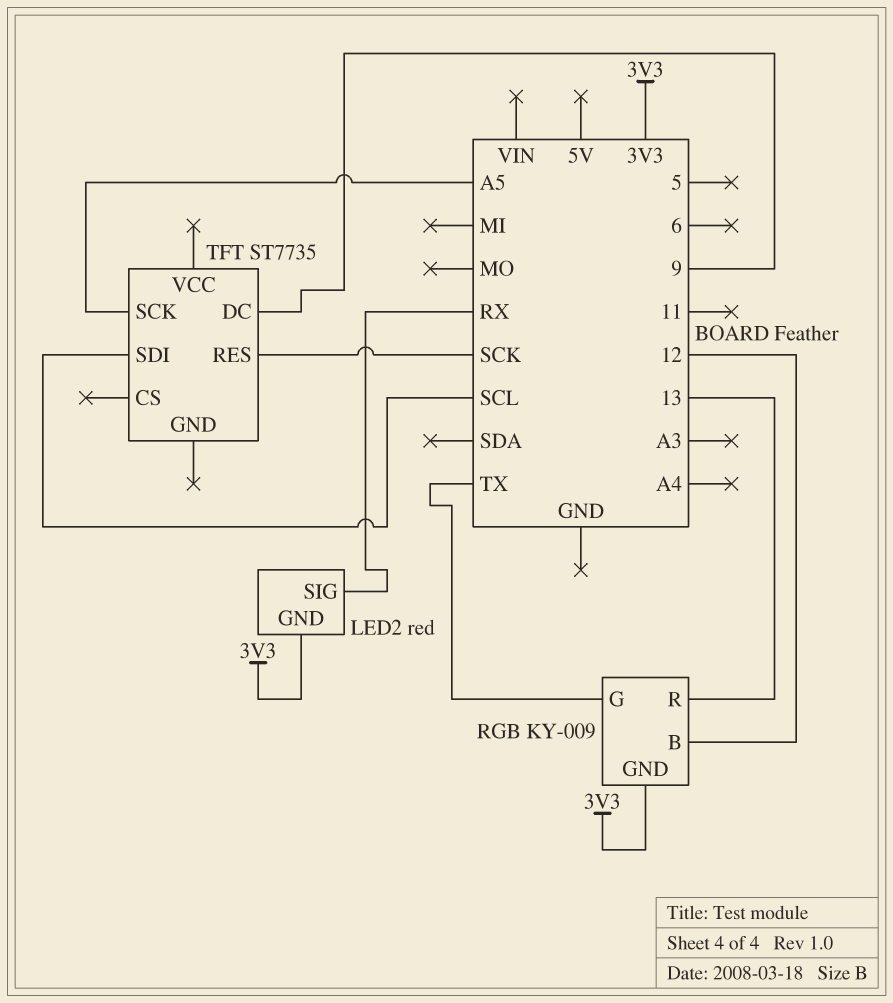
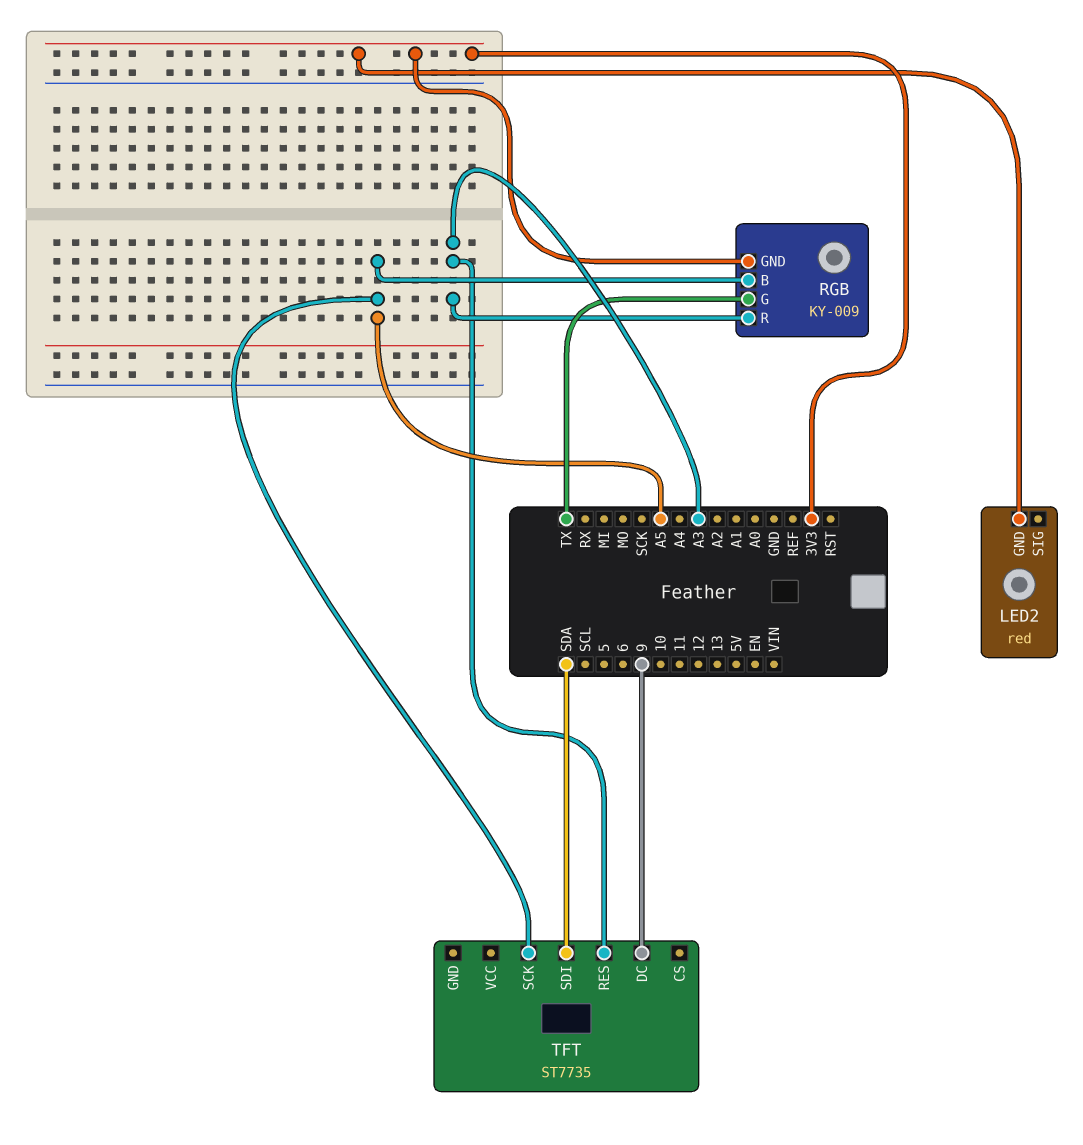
LED2 pin SIG: RX -> none
RGB pin B: 12 -> A5
RGB pin R: 13 -> A3
TFT pin RES: SCK -> A3
TFT pin SDI: SCL -> SDA

